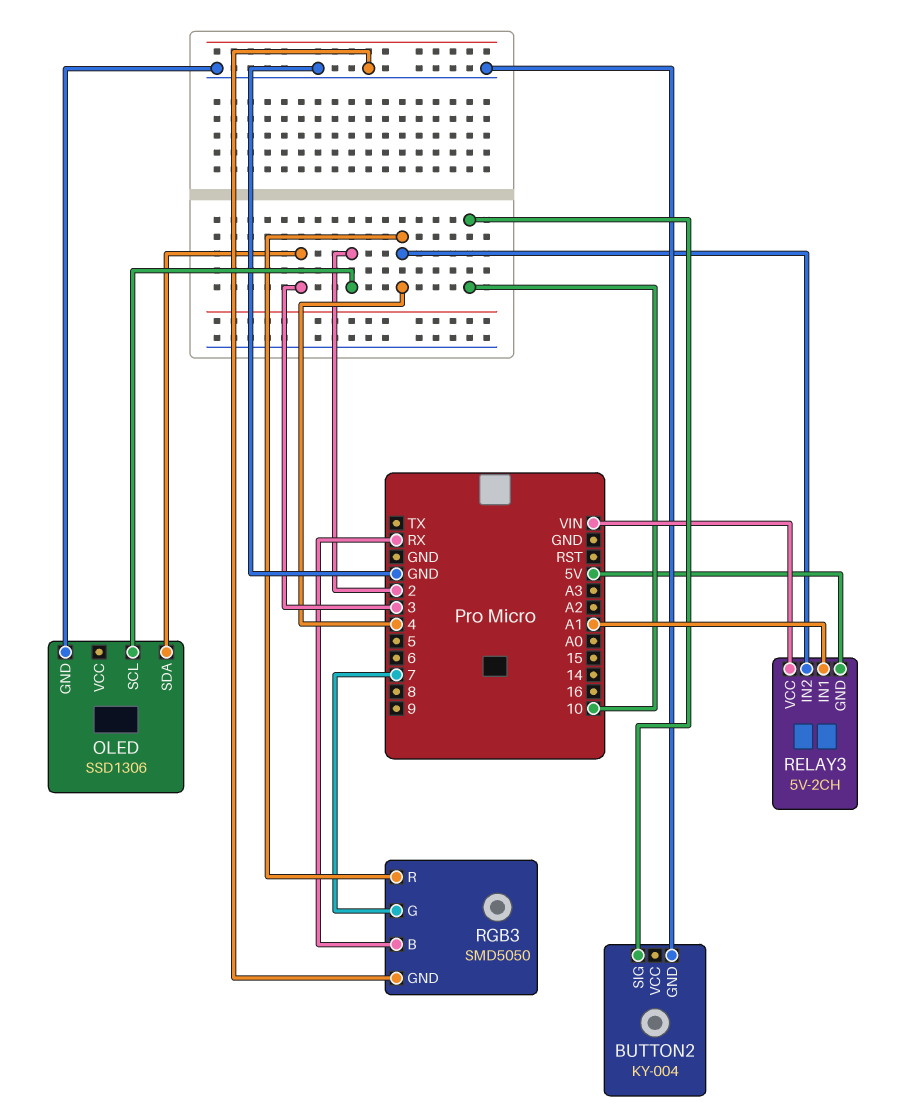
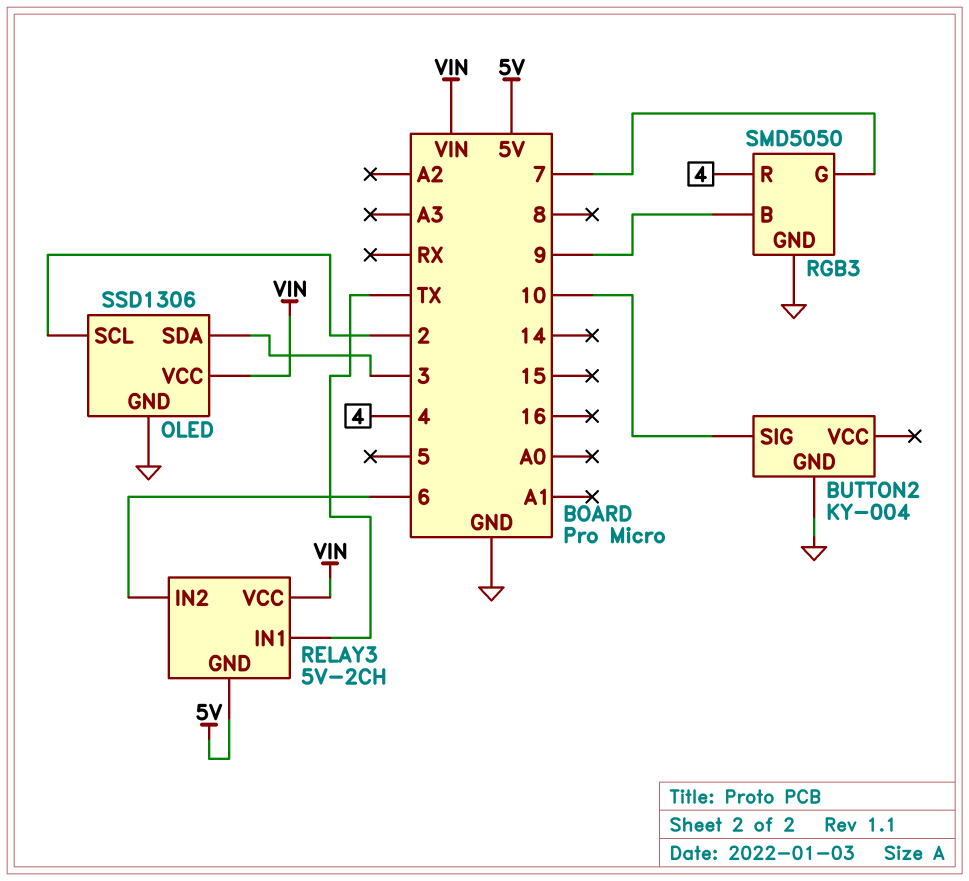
OLED pin VCC: none -> VIN
RELAY3 pin IN1: A1 -> TX
RELAY3 pin IN2: 4 -> 6
RGB3 pin B: RX -> 9

